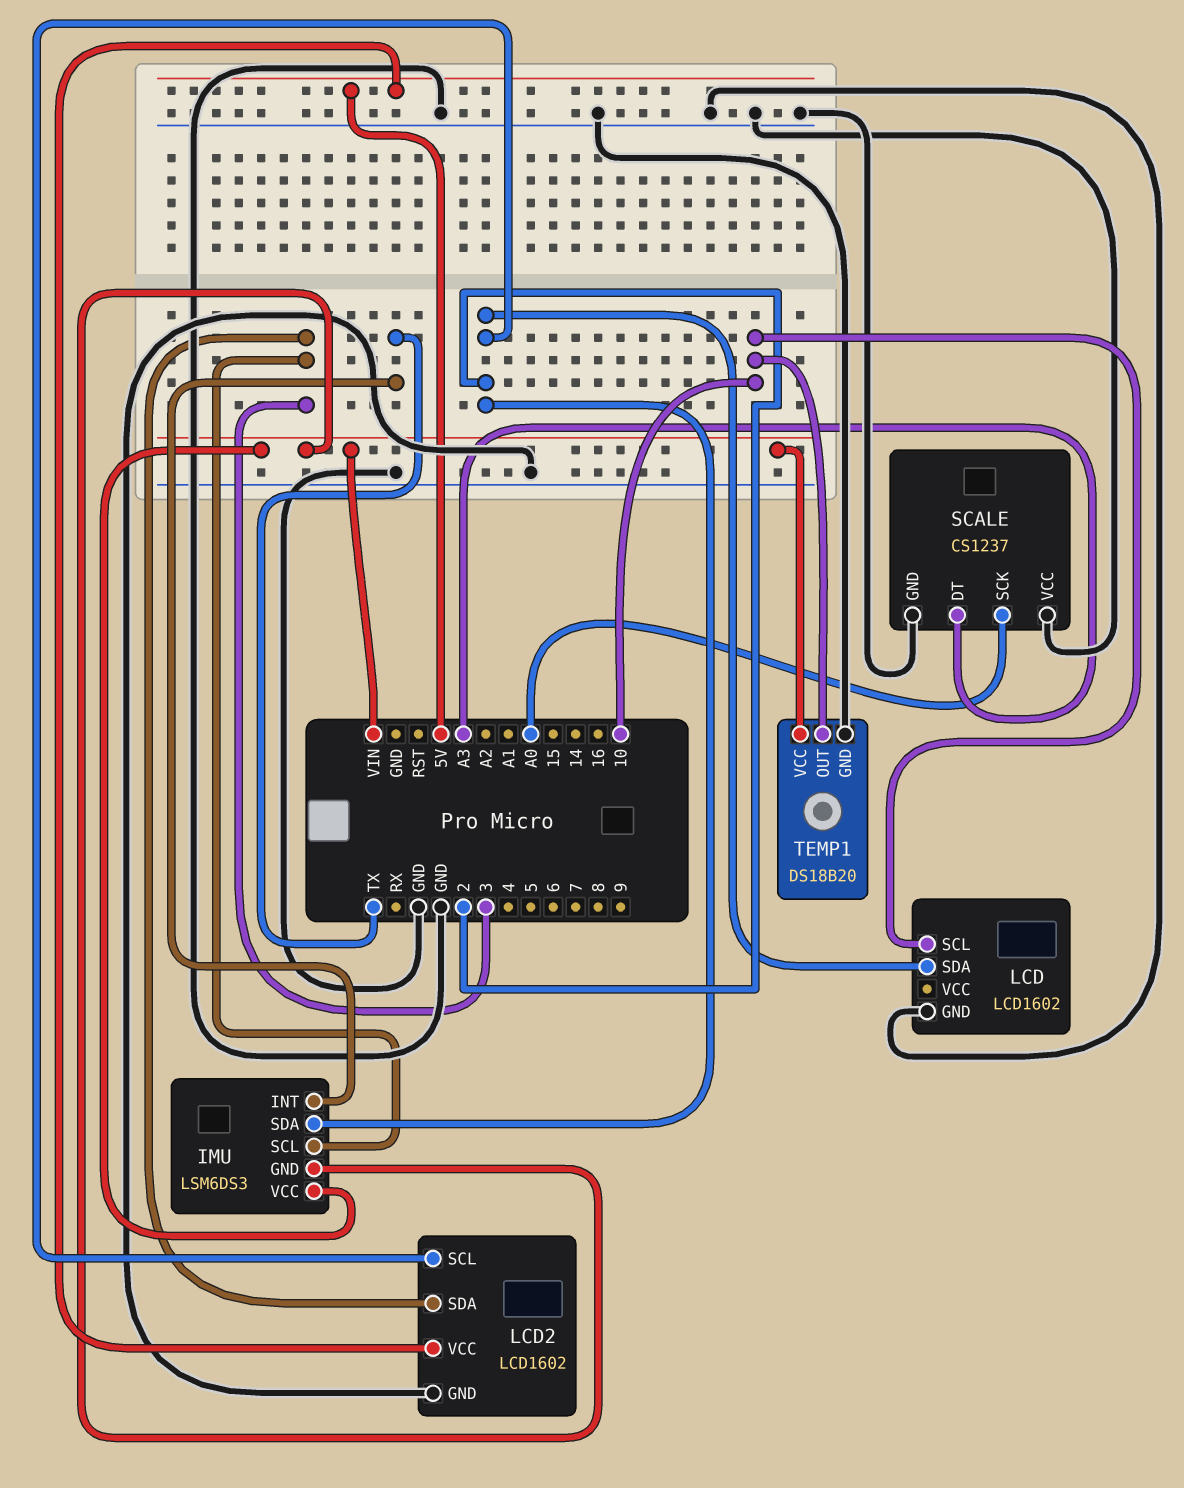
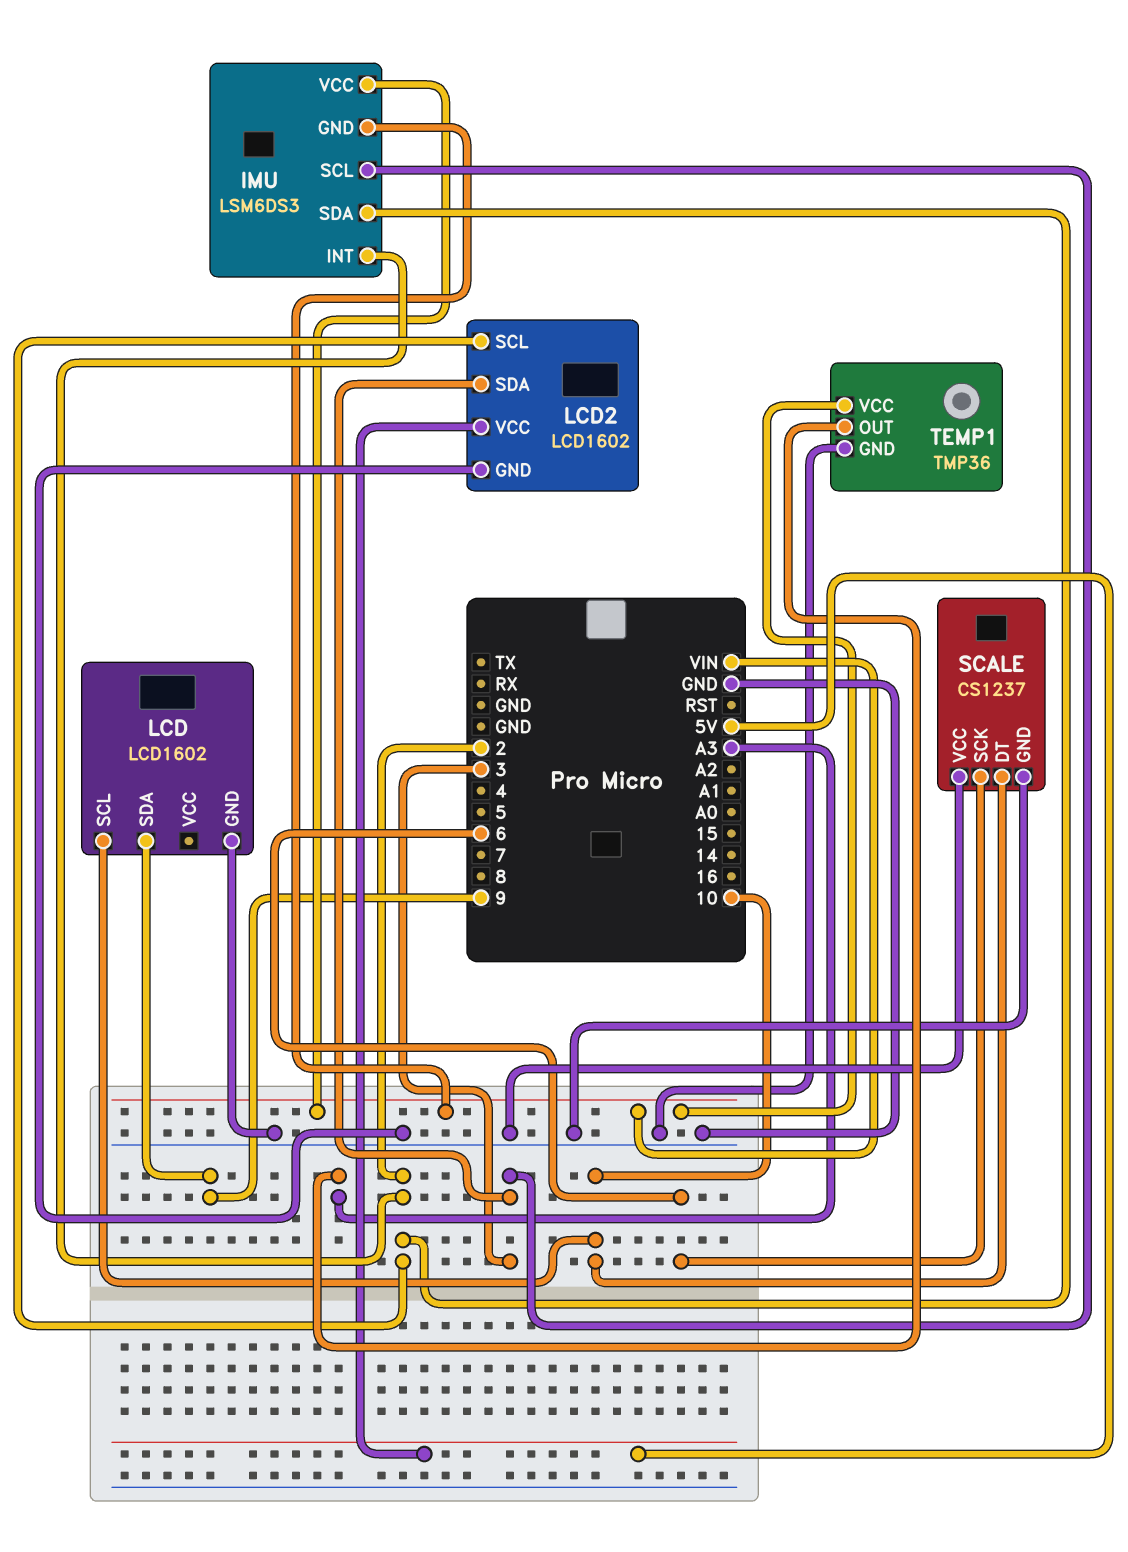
IMU pin INT: TX -> 2
LCD pin SDA: 2 -> 9
SCALE pin DT: A3 -> 10
SCALE pin SCK: A0 -> 6
TEMP1: DS18B20 -> TMP36
TEMP1 pin OUT: 10 -> A3

